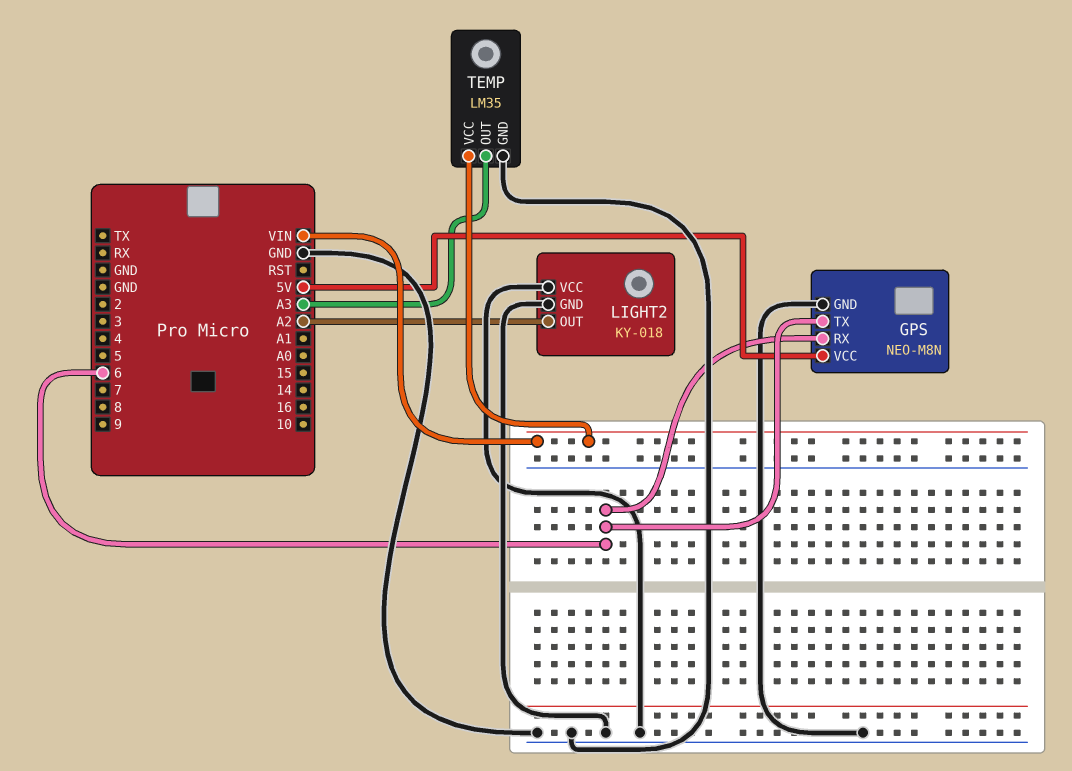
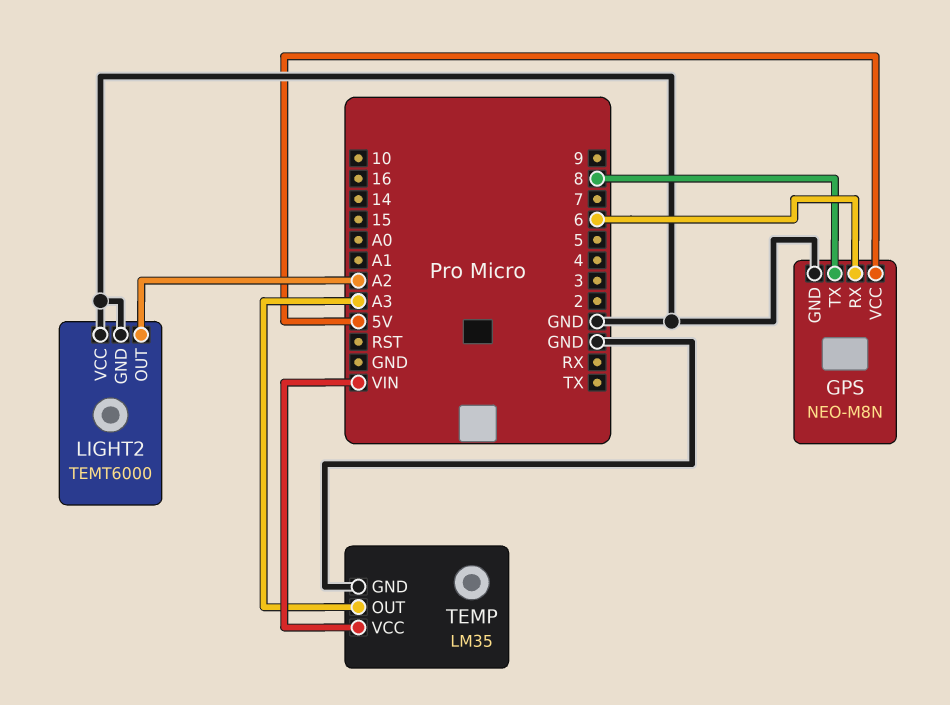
GPS pin TX: 6 -> 8
LIGHT2: KY-018 -> TEMT6000

